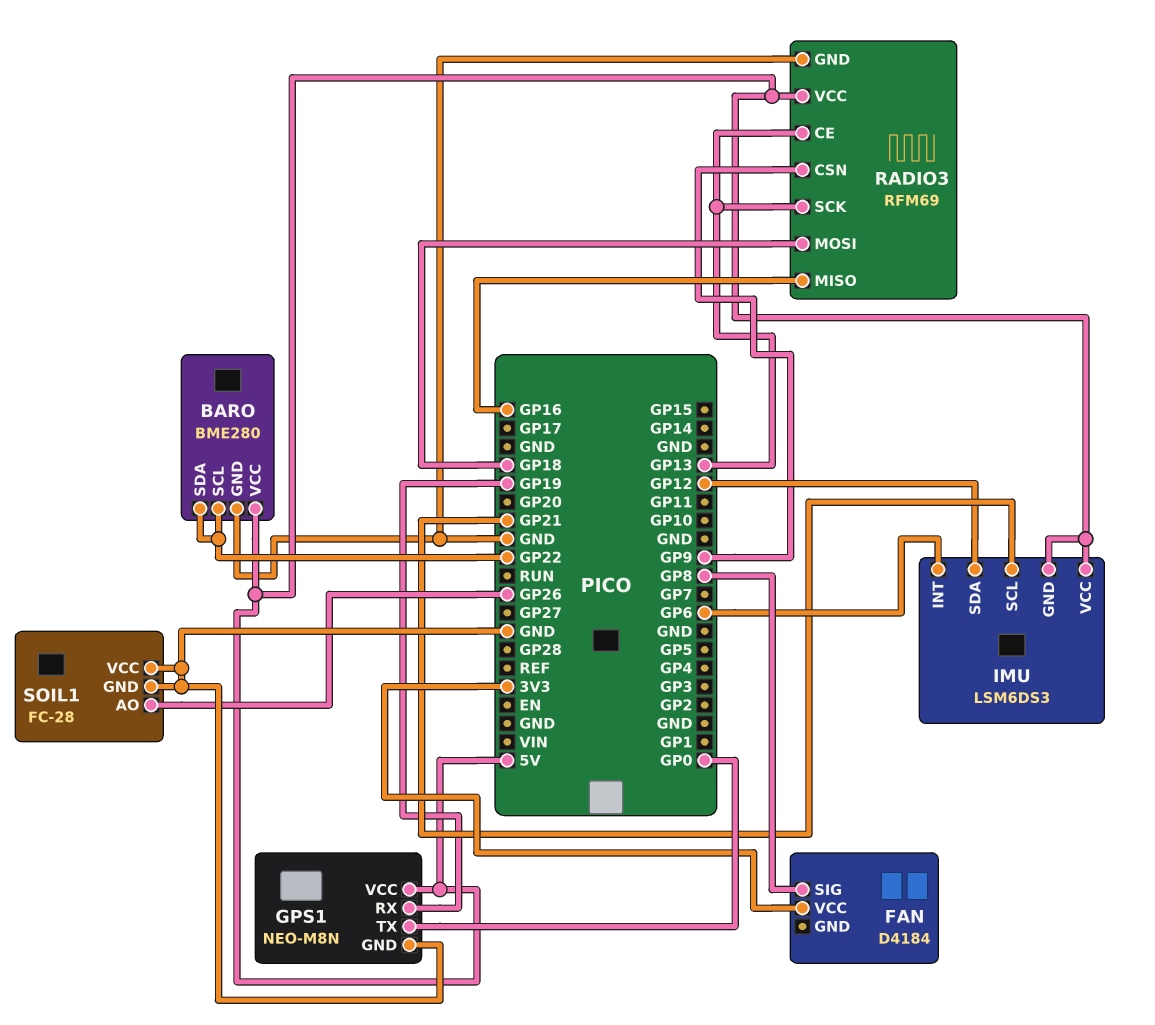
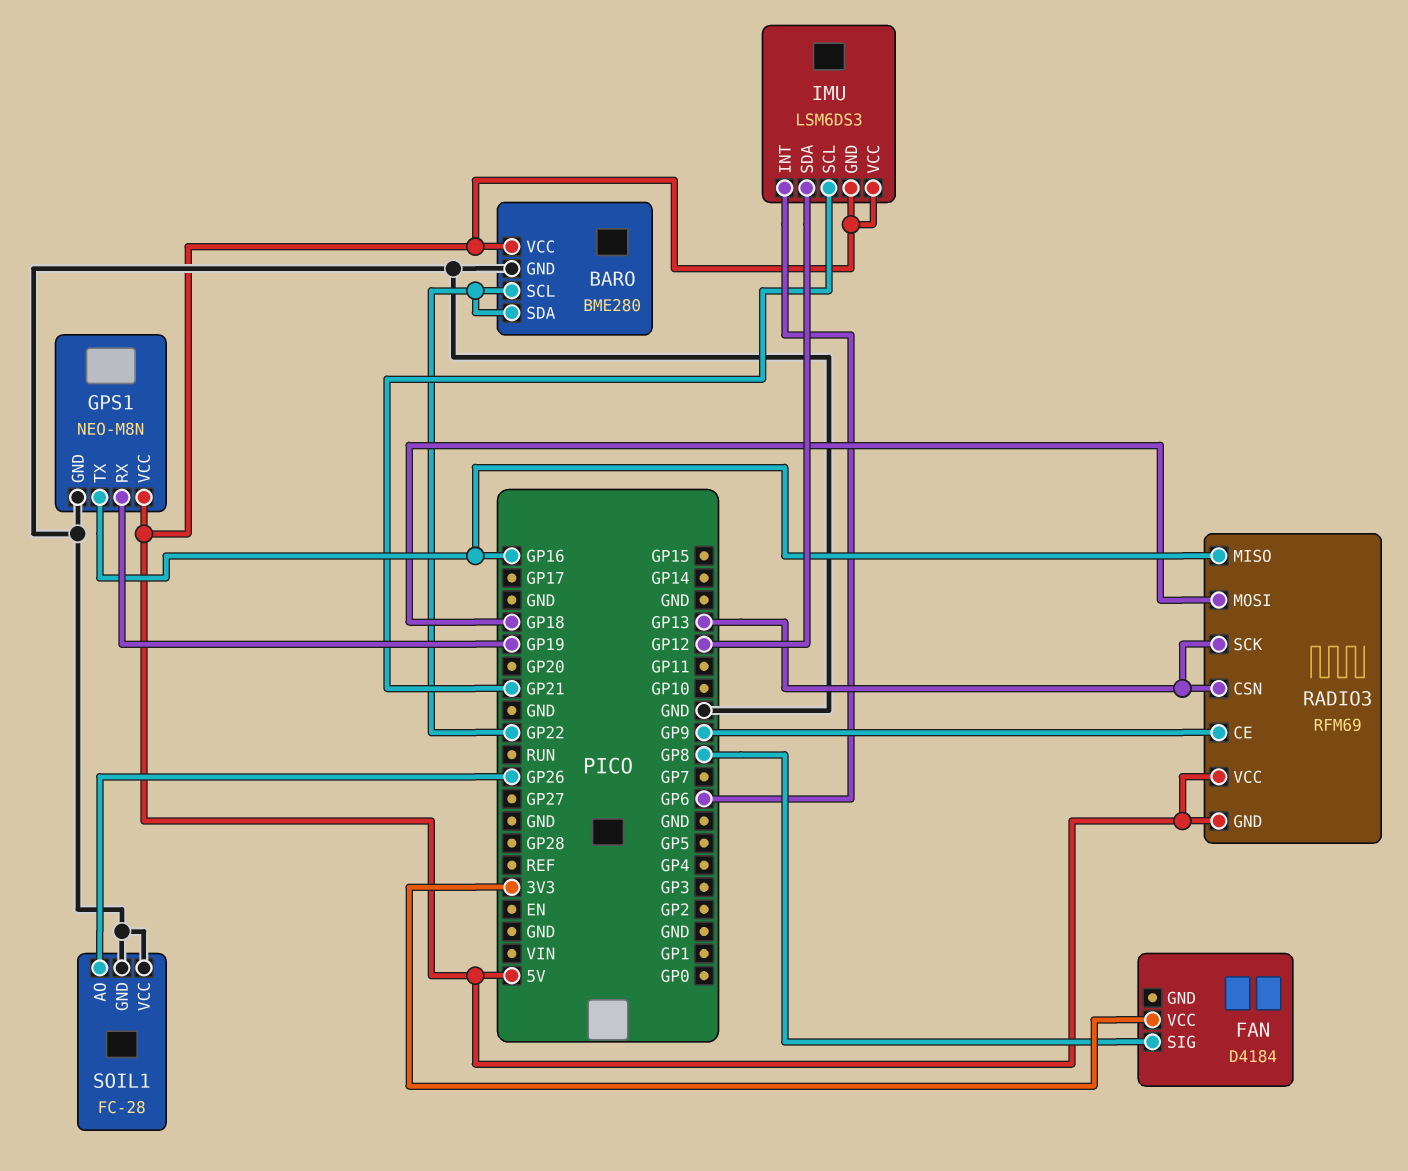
GPS1 pin TX: GP0 -> GP16
RADIO3 pin CE: GP13 -> GP9
RADIO3 pin CSN: GP9 -> GP13
RADIO3 pin GND: GND -> 5V

